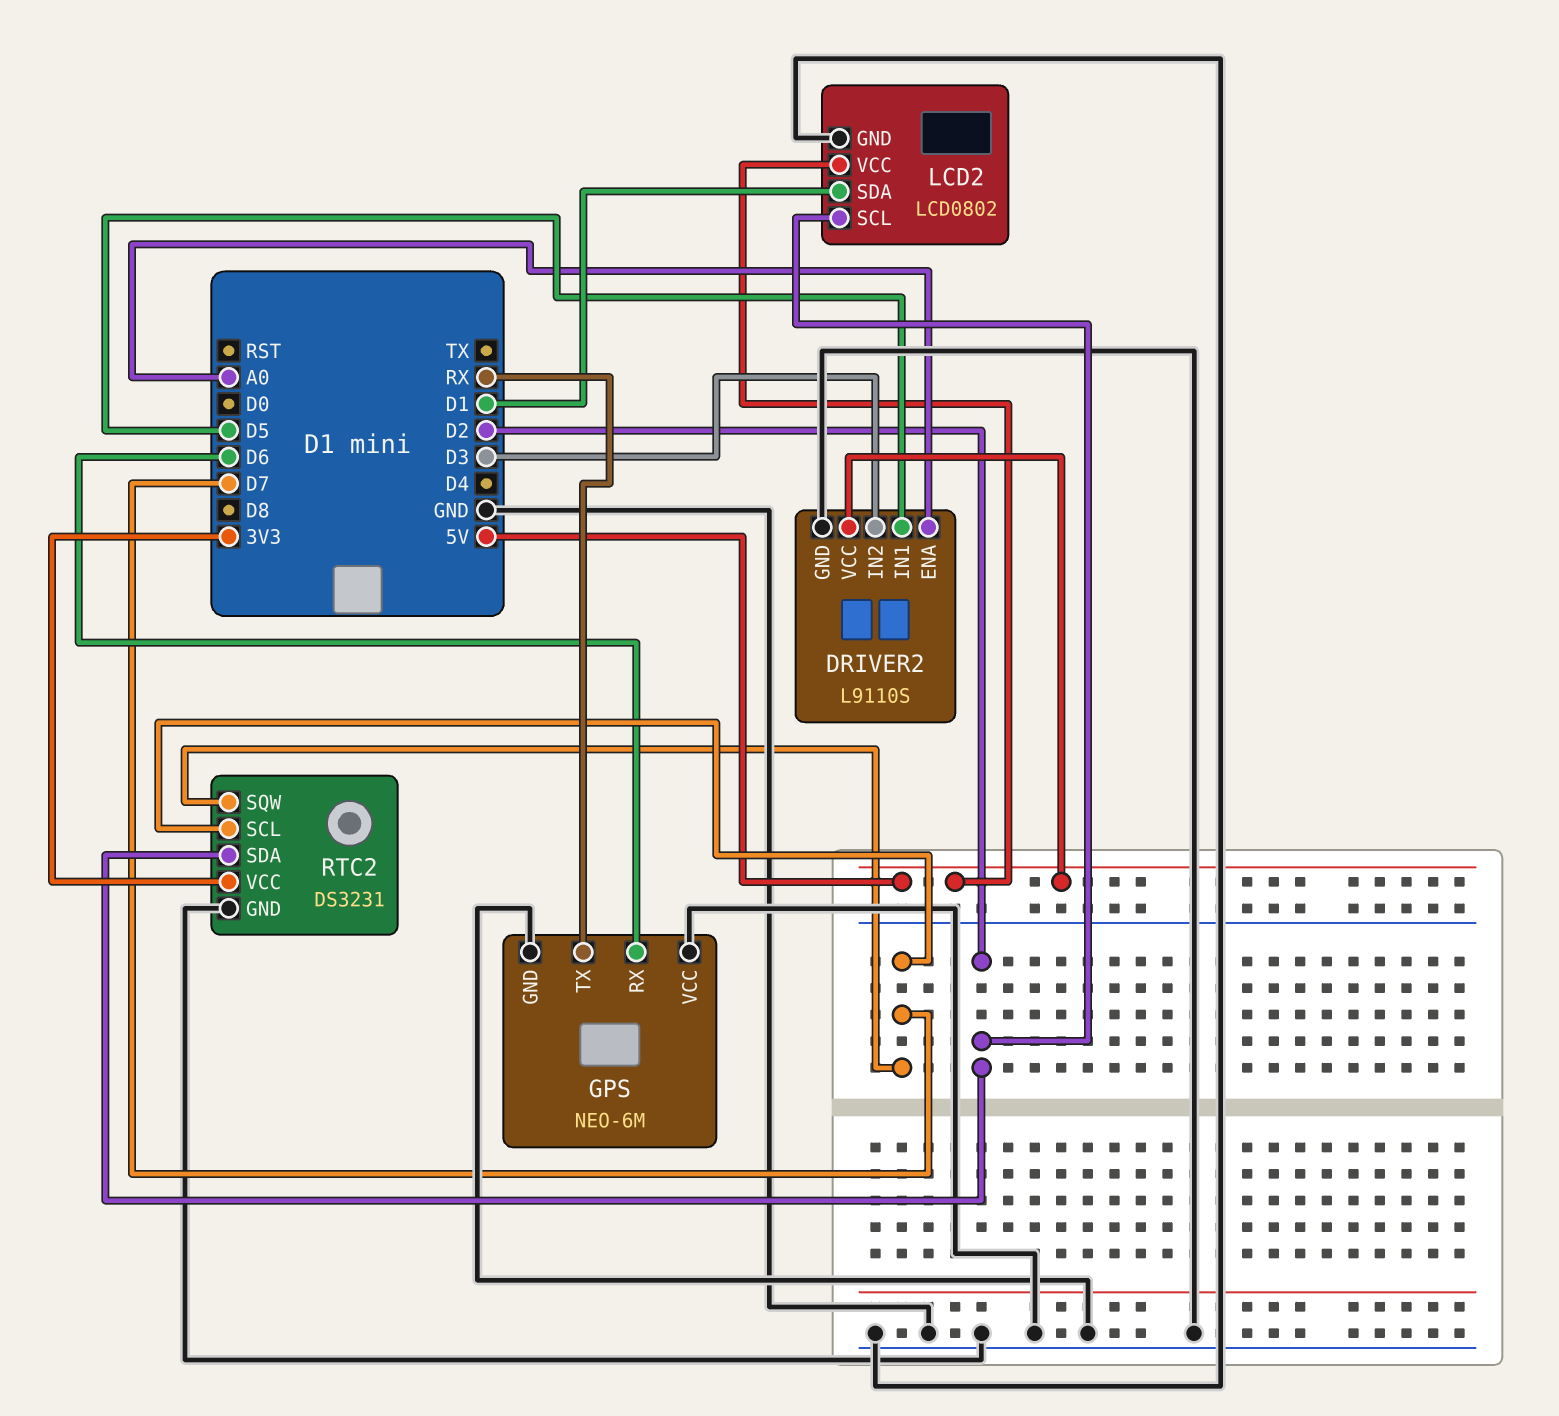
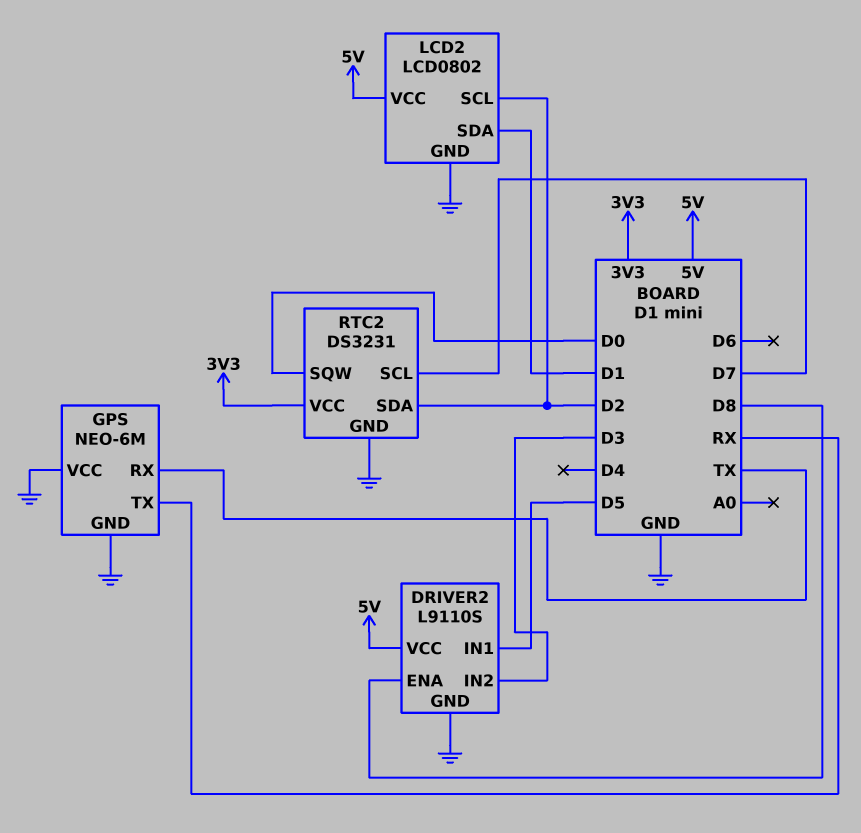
DRIVER2 pin ENA: A0 -> D8
GPS pin RX: D6 -> TX
RTC2 pin SQW: D7 -> D0

